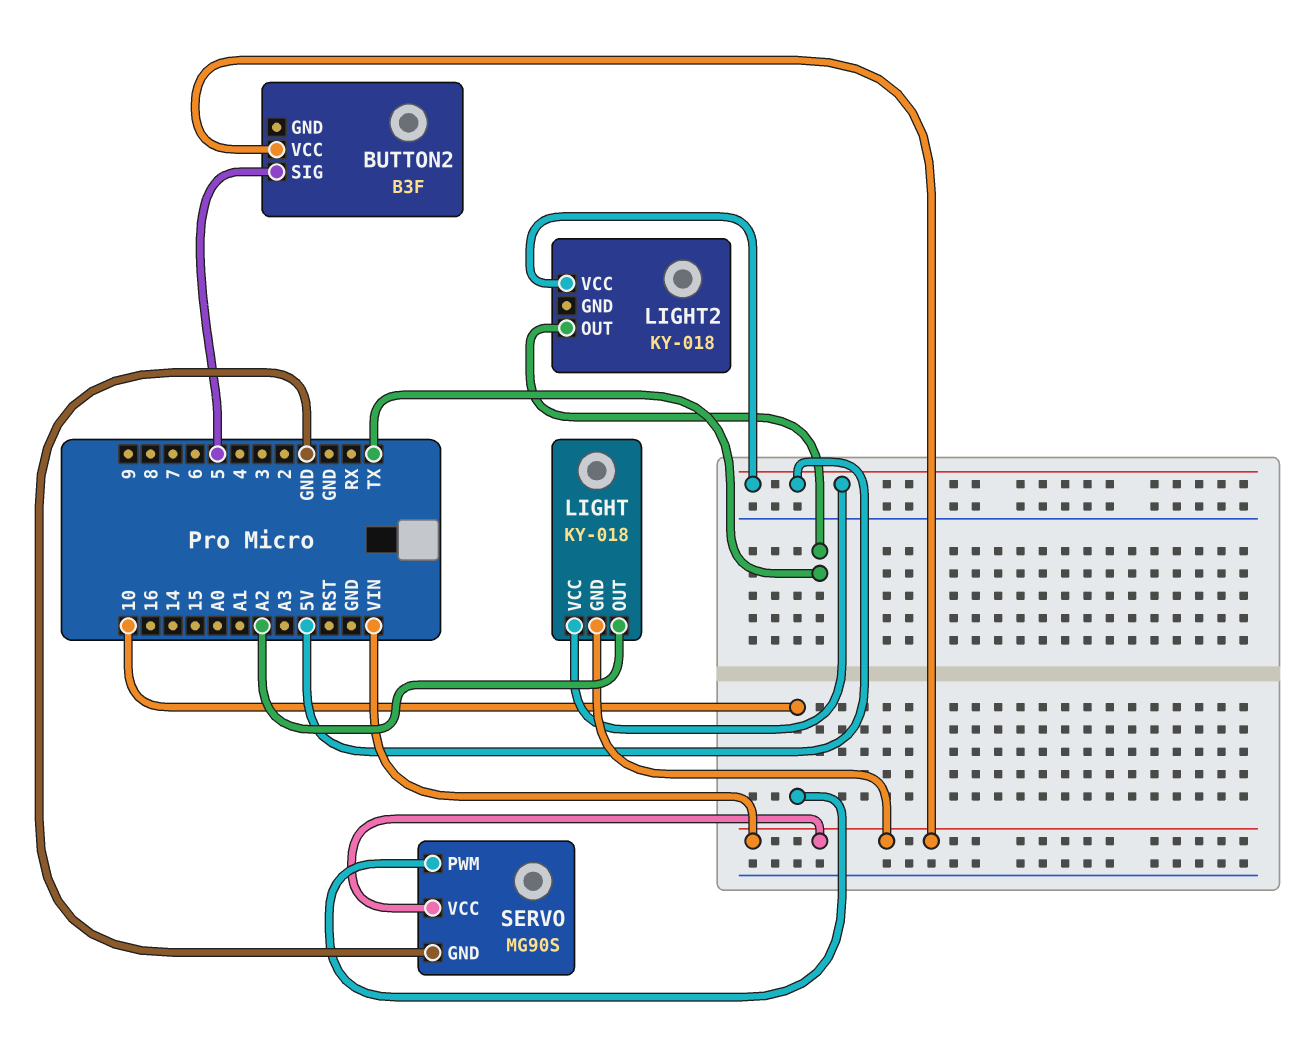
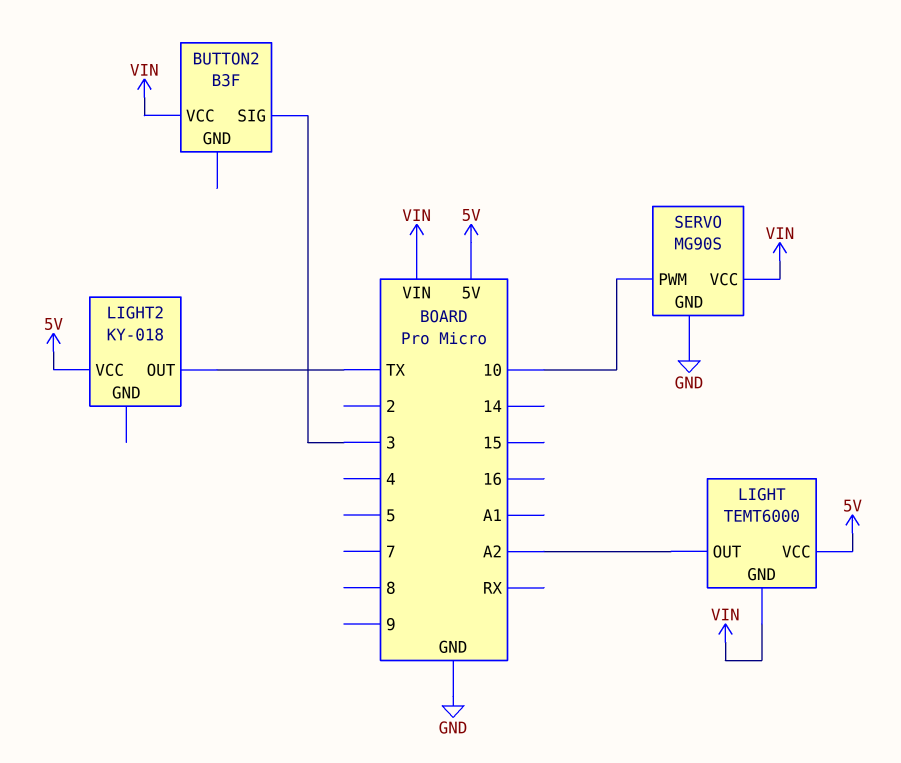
BUTTON2 pin SIG: 5 -> 3
LIGHT: KY-018 -> TEMT6000

